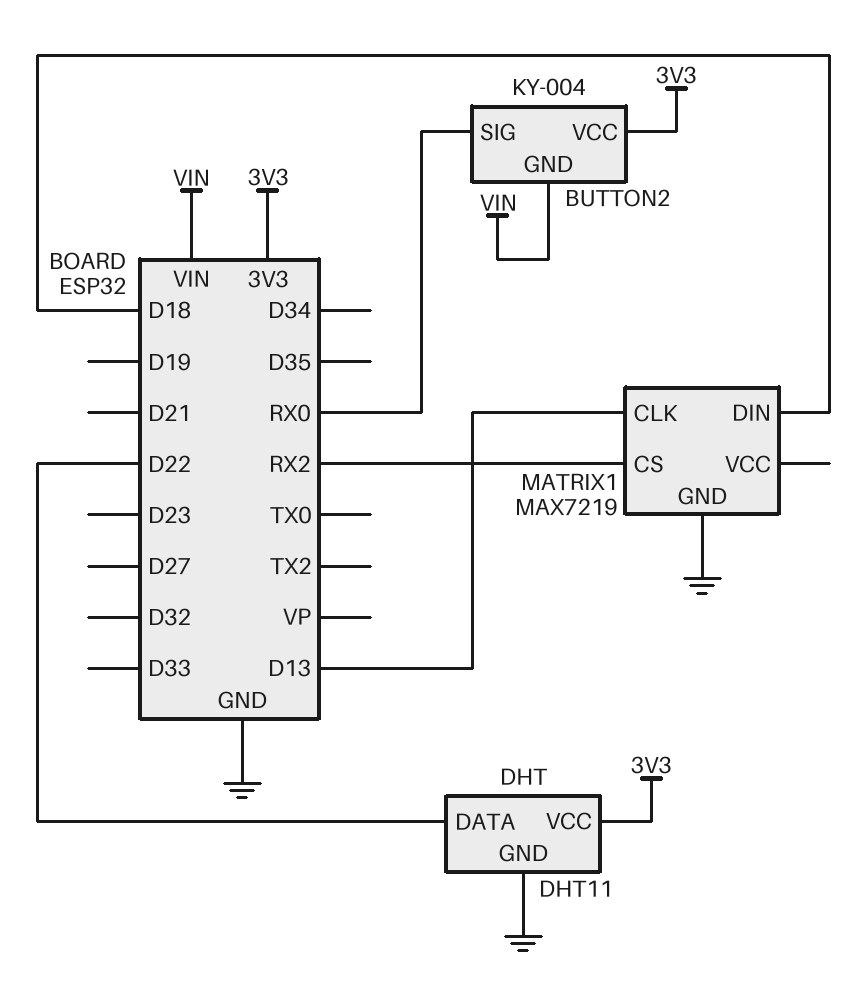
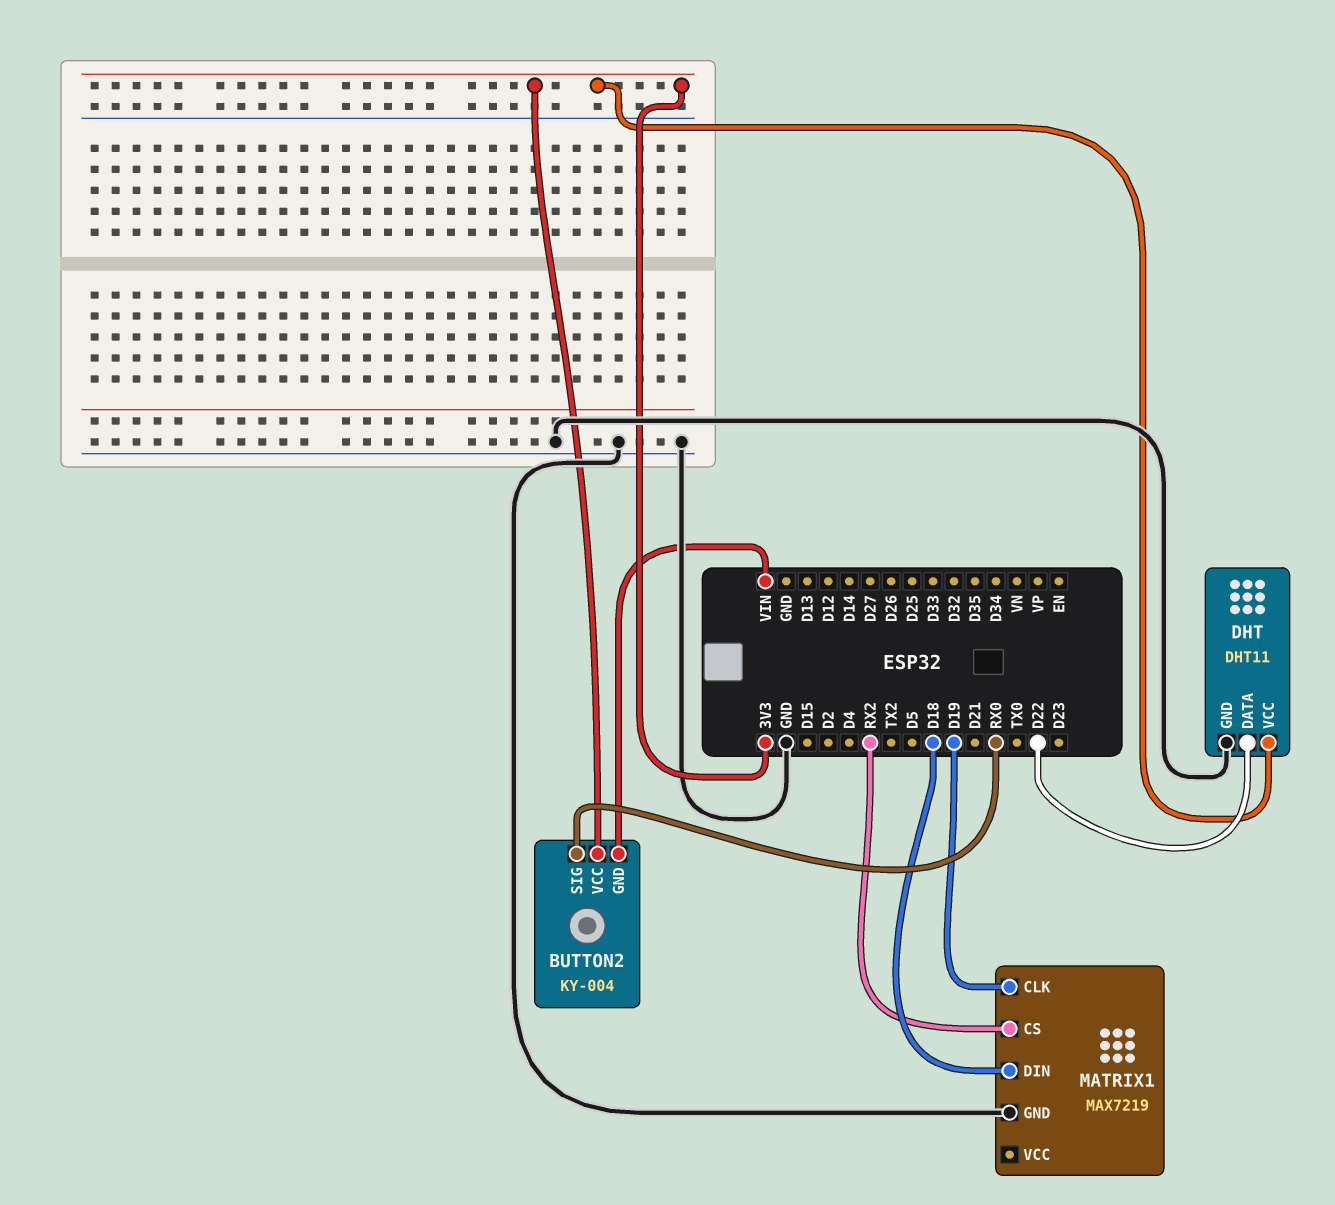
MATRIX1 pin CLK: D13 -> D19

